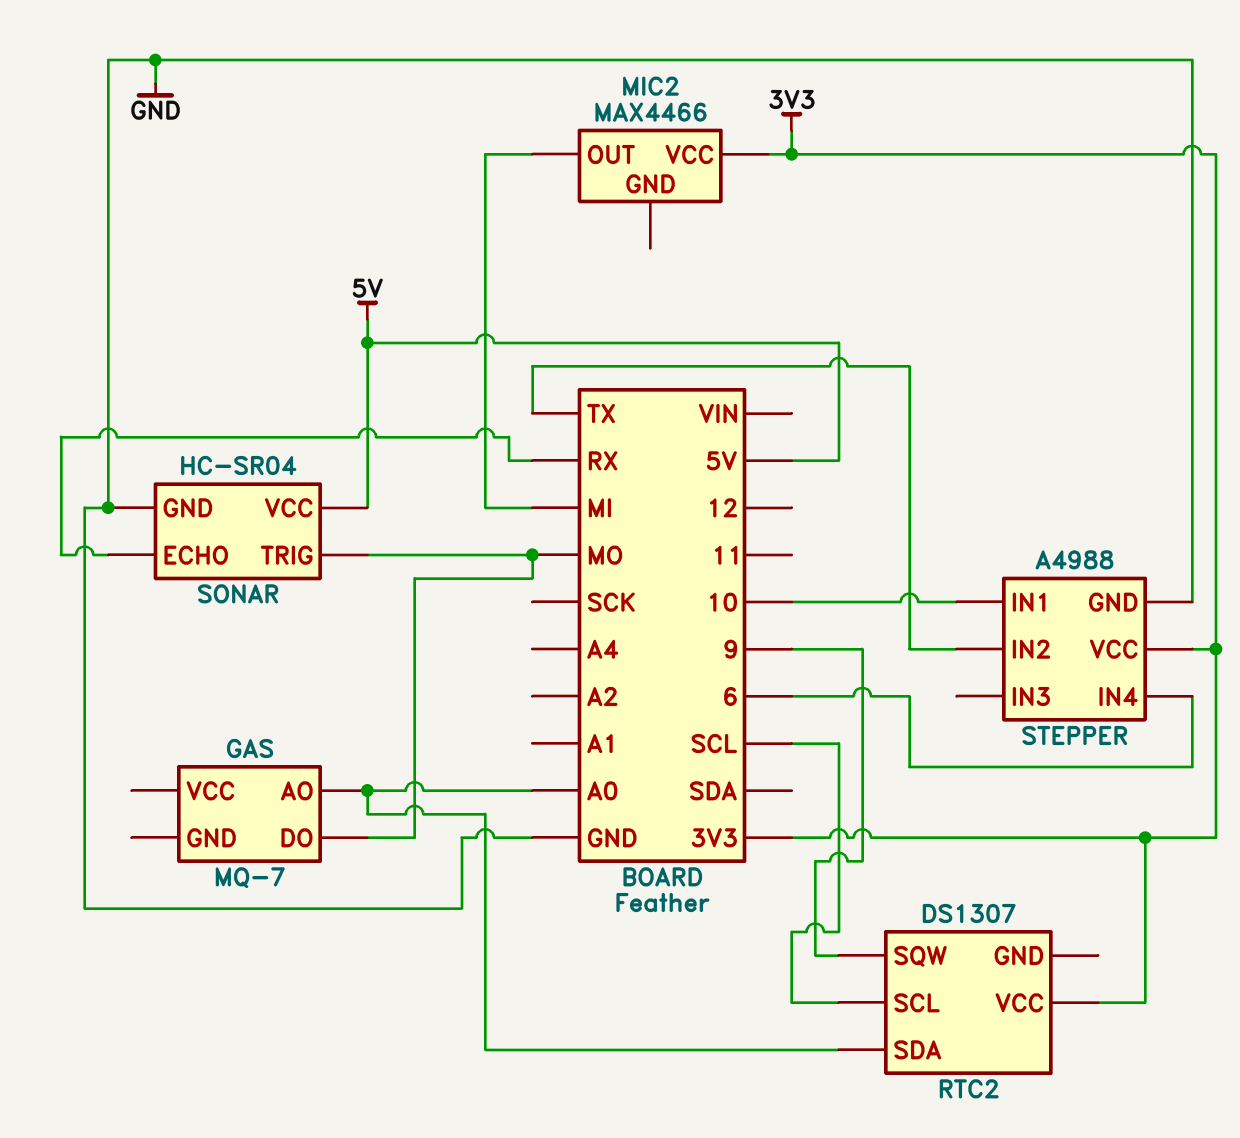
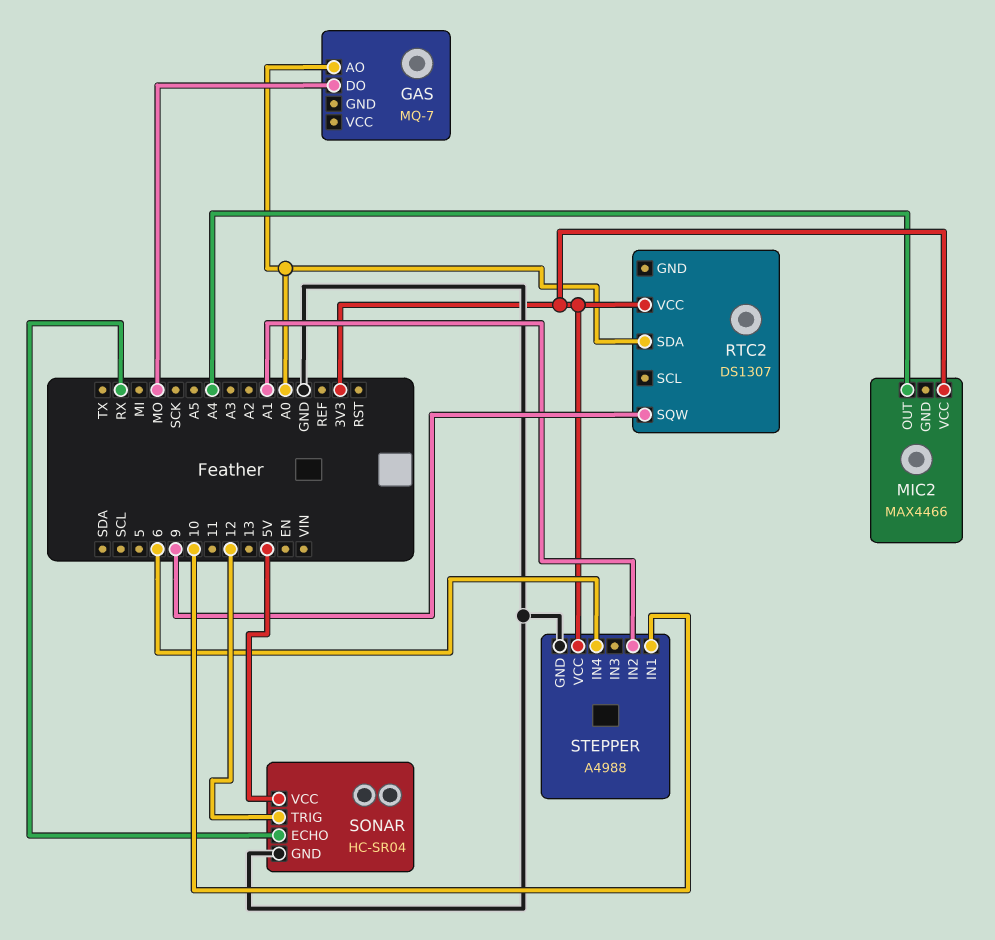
MIC2 pin OUT: MI -> A4
RTC2 pin SCL: SCL -> none
SONAR pin TRIG: MO -> 12
STEPPER pin IN2: TX -> A1

